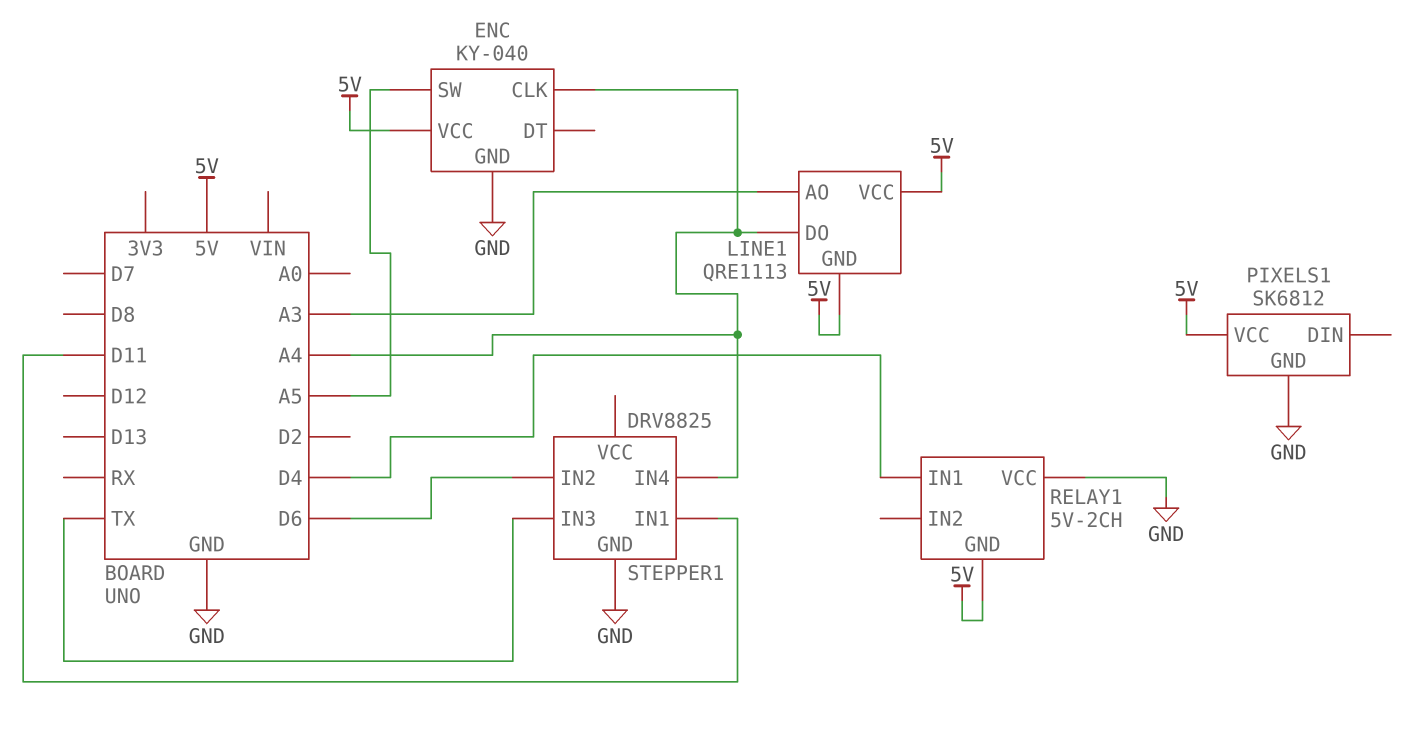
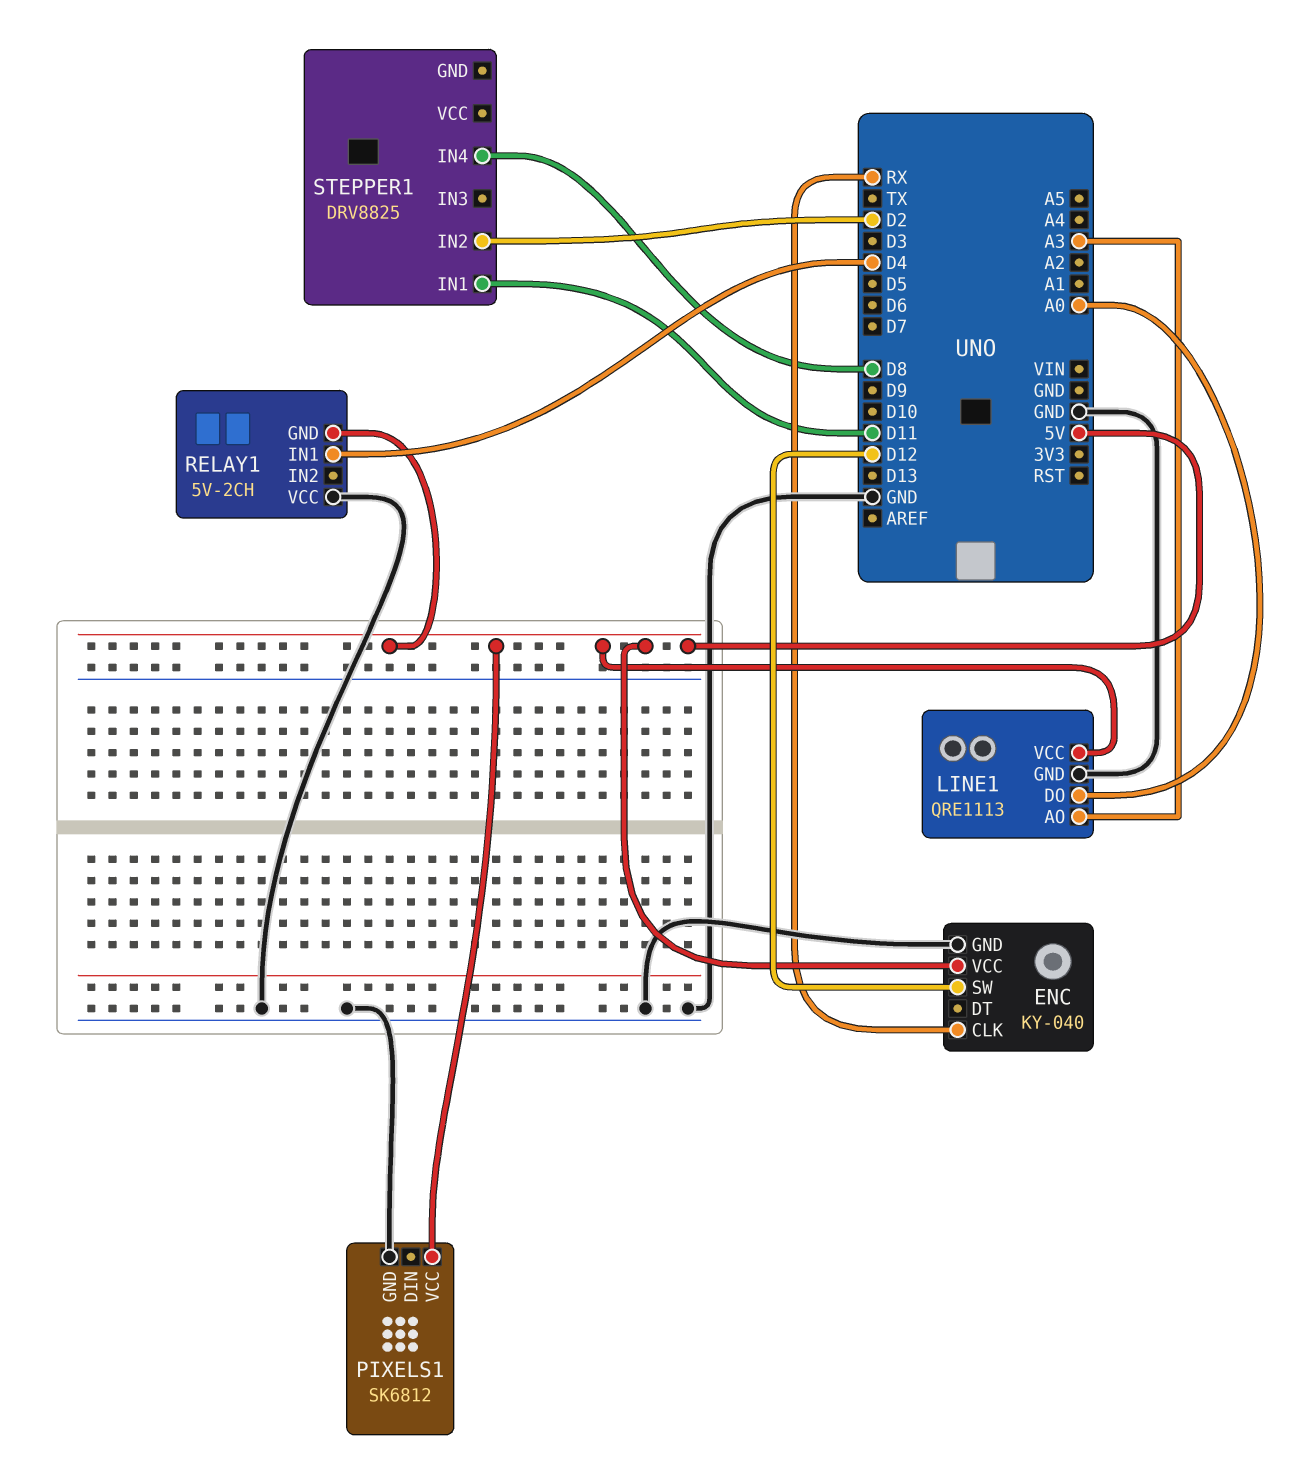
ENC pin CLK: A4 -> RX
ENC pin SW: A5 -> D12
LINE1 pin DO: A4 -> A0
LINE1 pin GND: 5V -> GND
STEPPER1 pin GND: GND -> none
STEPPER1 pin IN2: D6 -> D2
STEPPER1 pin IN3: TX -> none
STEPPER1 pin IN4: A4 -> D8

